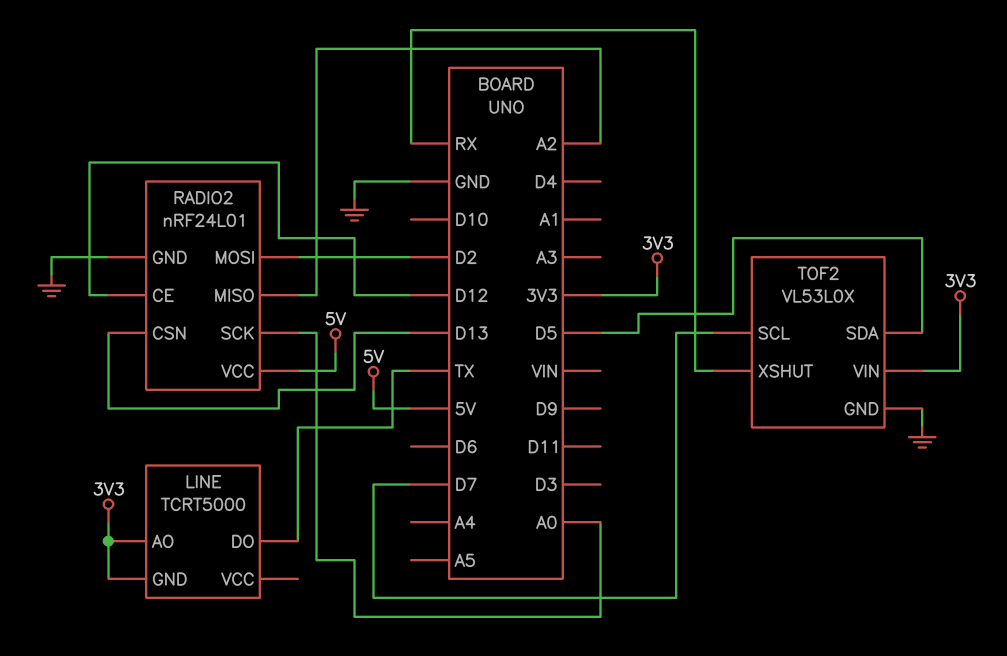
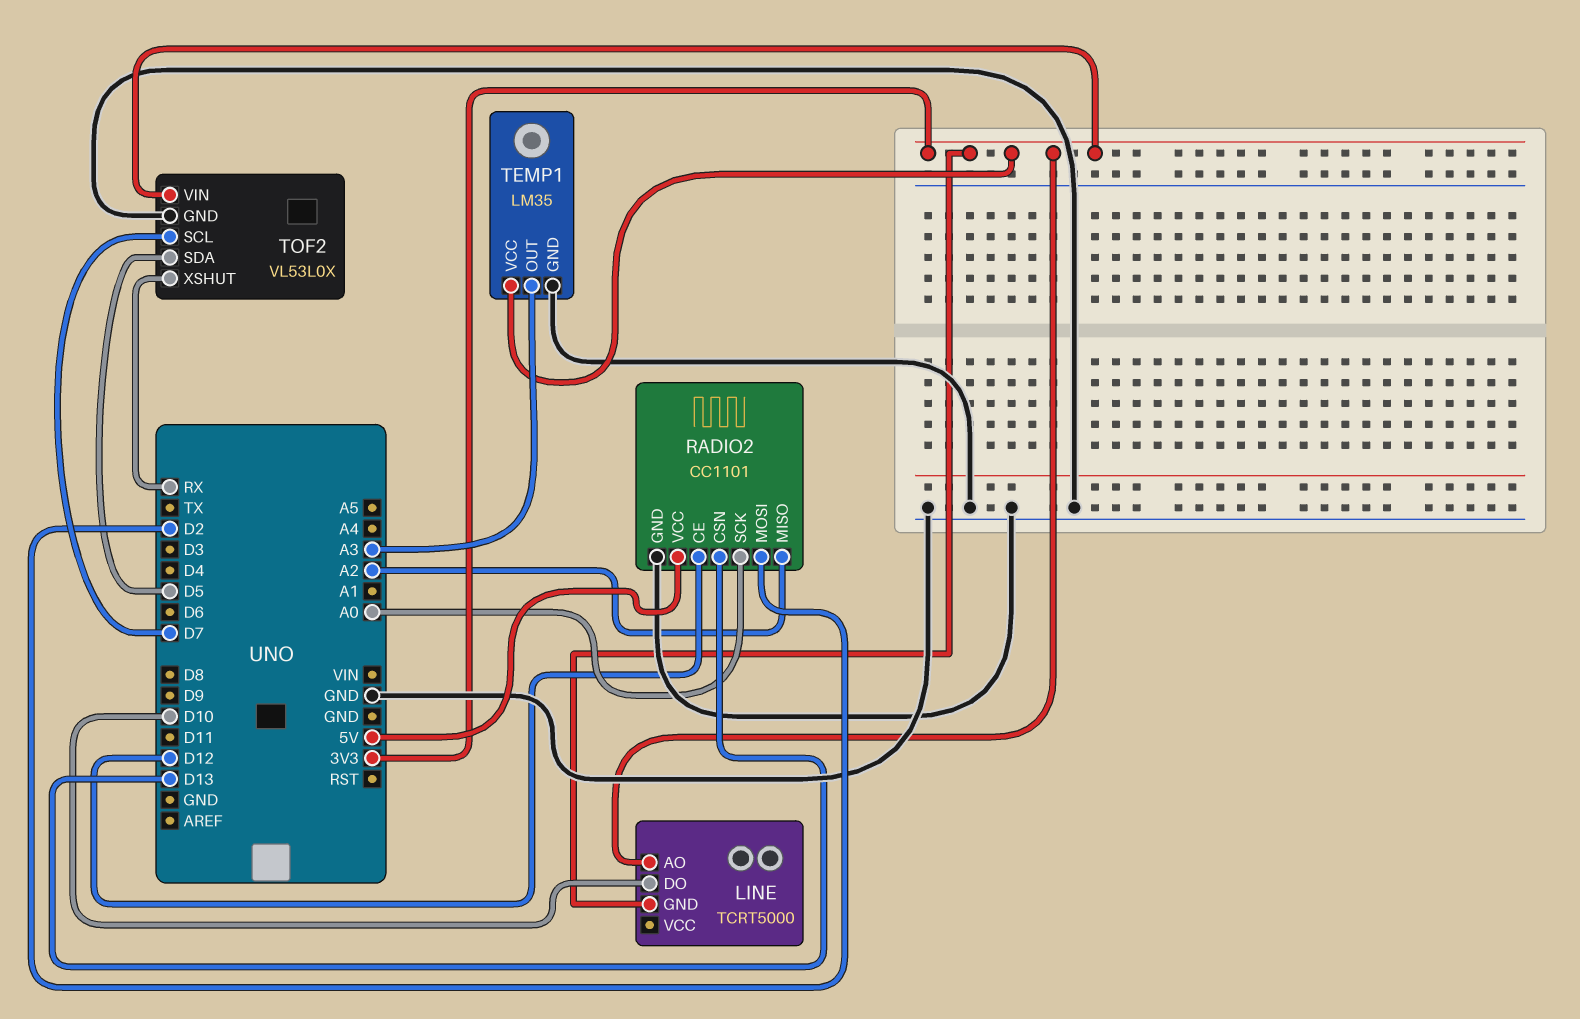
LINE pin DO: TX -> D10
RADIO2: nRF24L01 -> CC1101
TEMP1: none -> LM35
TEMP1 pin GND: none -> GND
TEMP1 pin OUT: none -> A3
TEMP1 pin VCC: none -> 3V3

